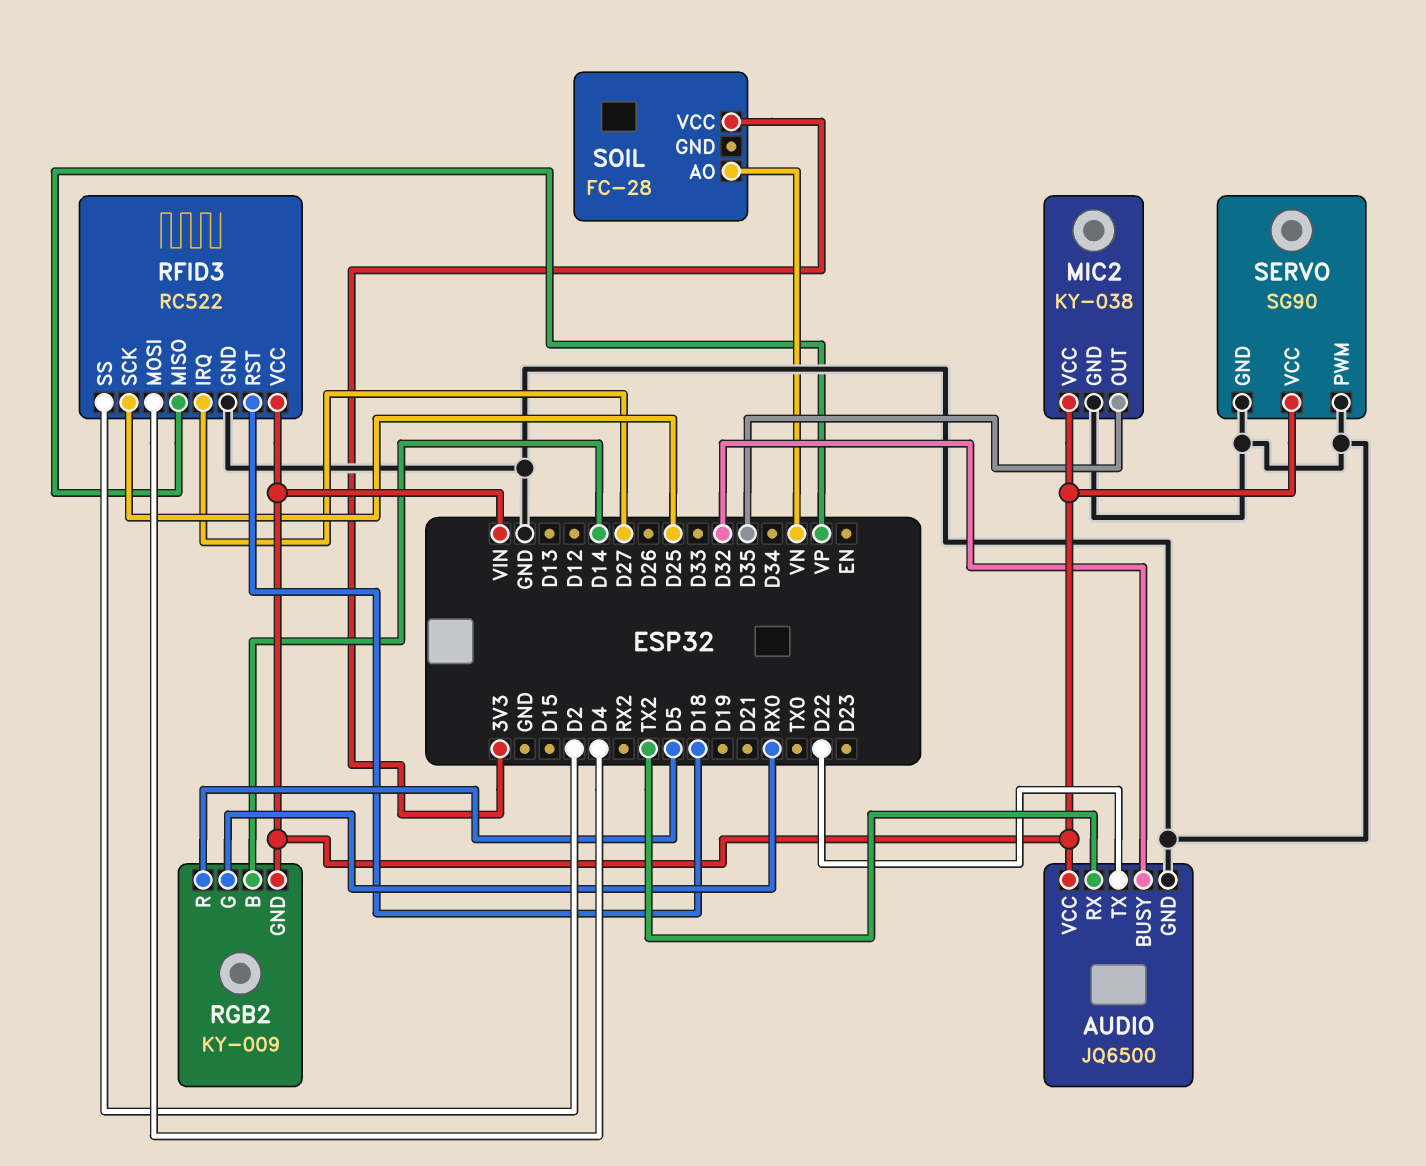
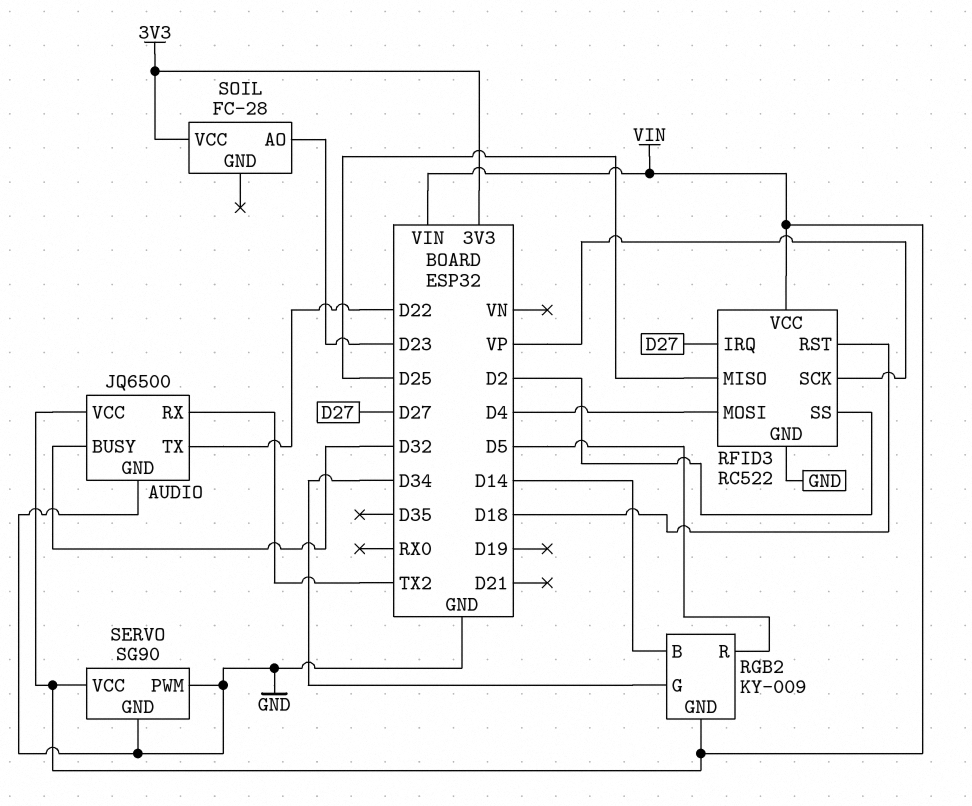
MIC2: KY-038 -> none
MIC2 pin GND: GND -> none
MIC2 pin OUT: D35 -> none
MIC2 pin VCC: VIN -> none
RFID3 pin MISO: VP -> D25
RFID3 pin SCK: D25 -> VP
RGB2 pin G: RX0 -> D34
SOIL pin AO: VN -> D23

